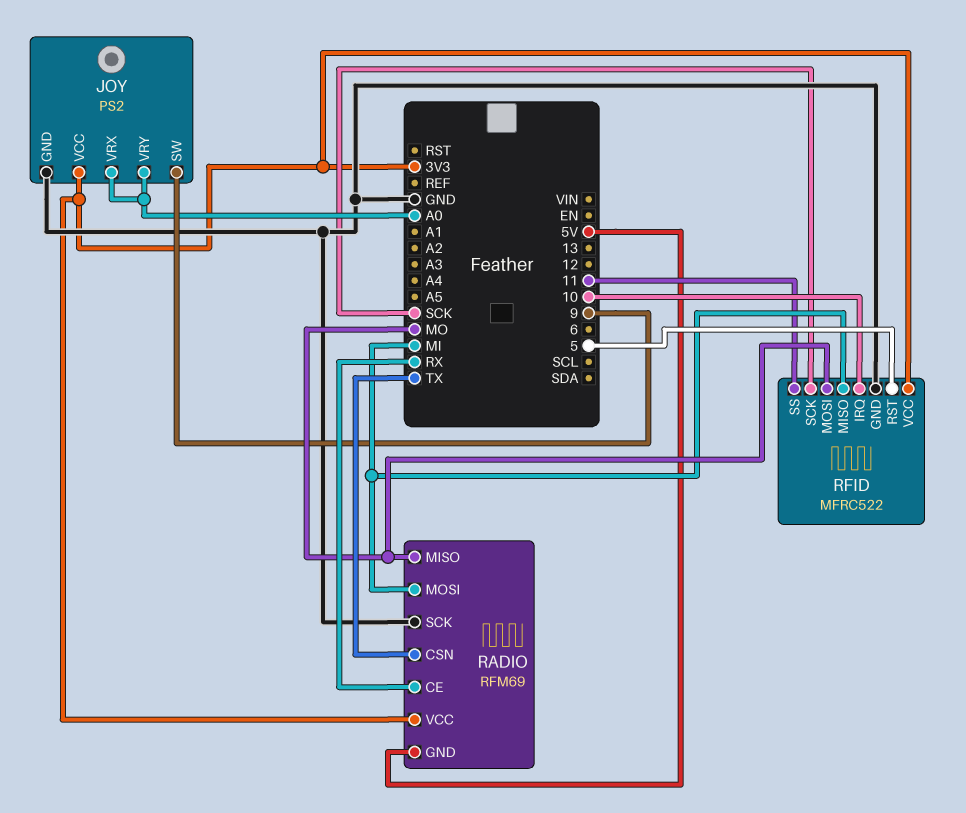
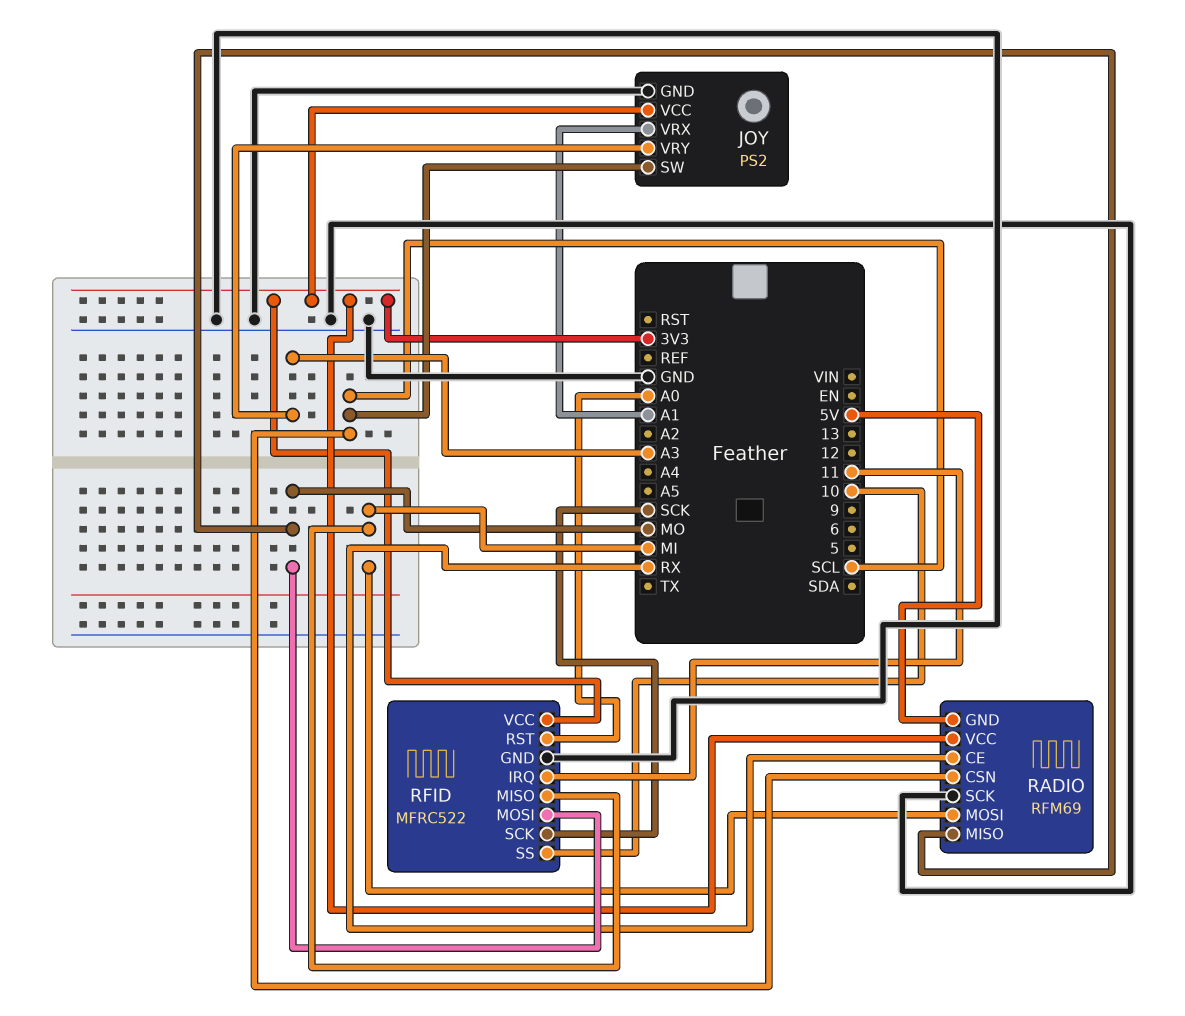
JOY pin SW: 9 -> SCL
JOY pin VRX: A0 -> A1
JOY pin VRY: A0 -> A3
RADIO pin CSN: TX -> SCL
RFID pin IRQ: 10 -> 11
RFID pin RST: 5 -> A0
RFID pin SS: 11 -> 10

